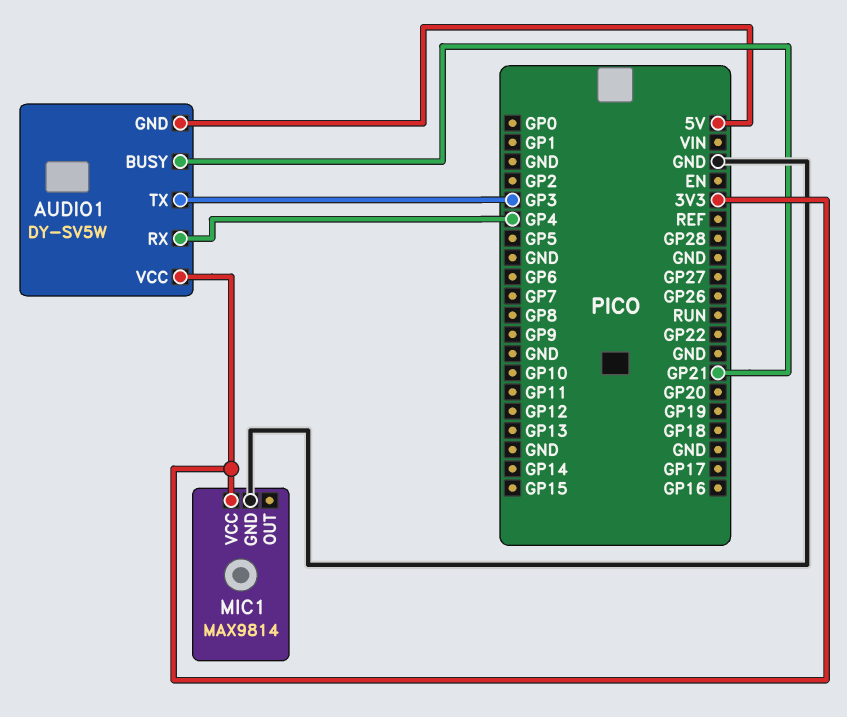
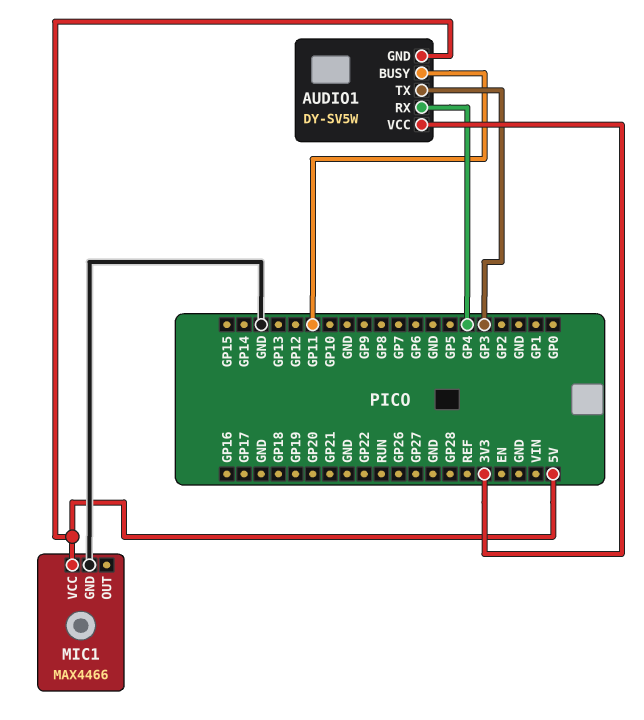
AUDIO1 pin BUSY: GP21 -> GP11
MIC1: MAX9814 -> MAX4466
MIC1 pin VCC: 3V3 -> 5V

